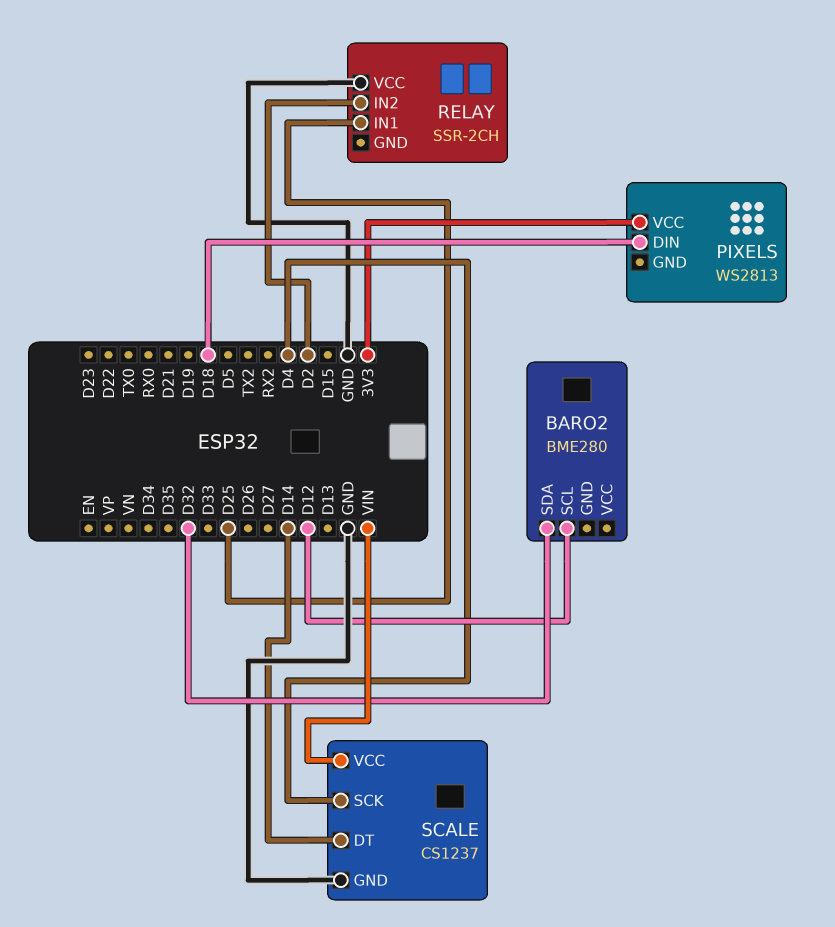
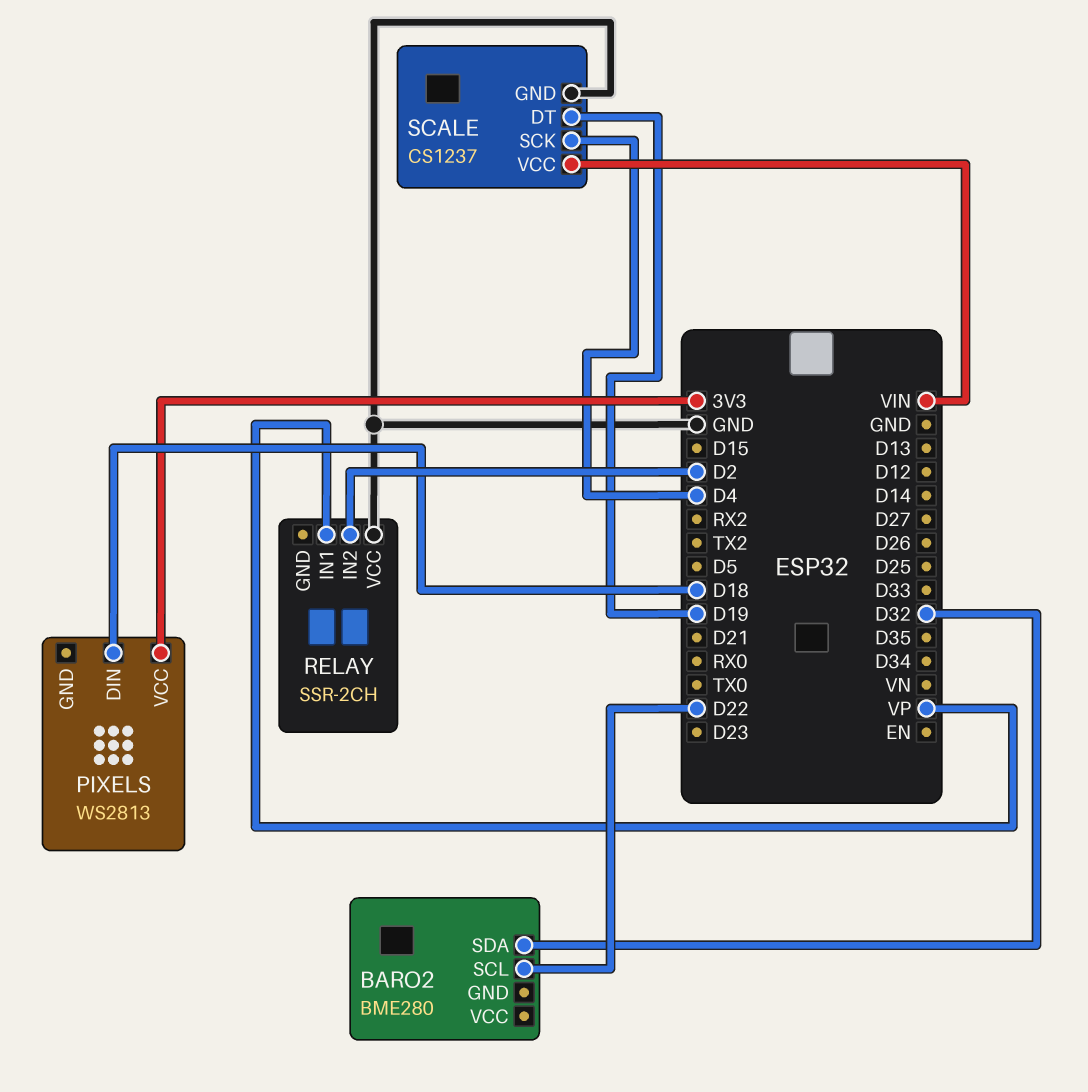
BARO2 pin SCL: D12 -> D22
RELAY pin IN1: D25 -> VP
SCALE pin DT: D14 -> D19

